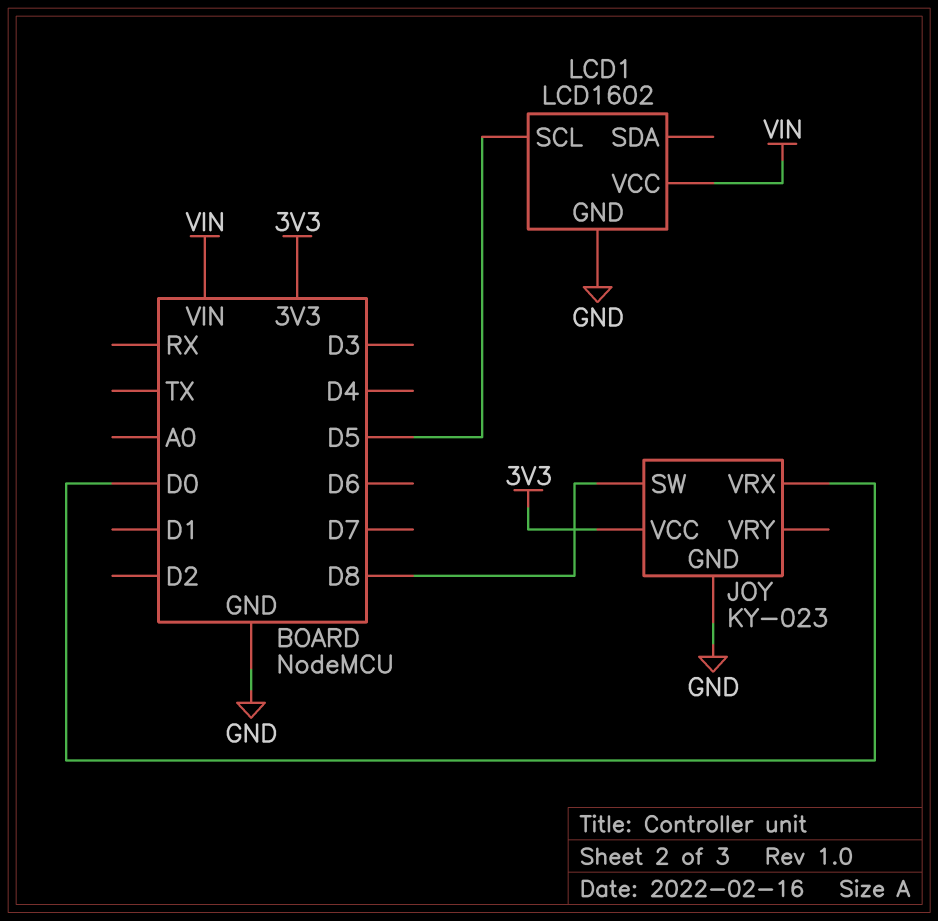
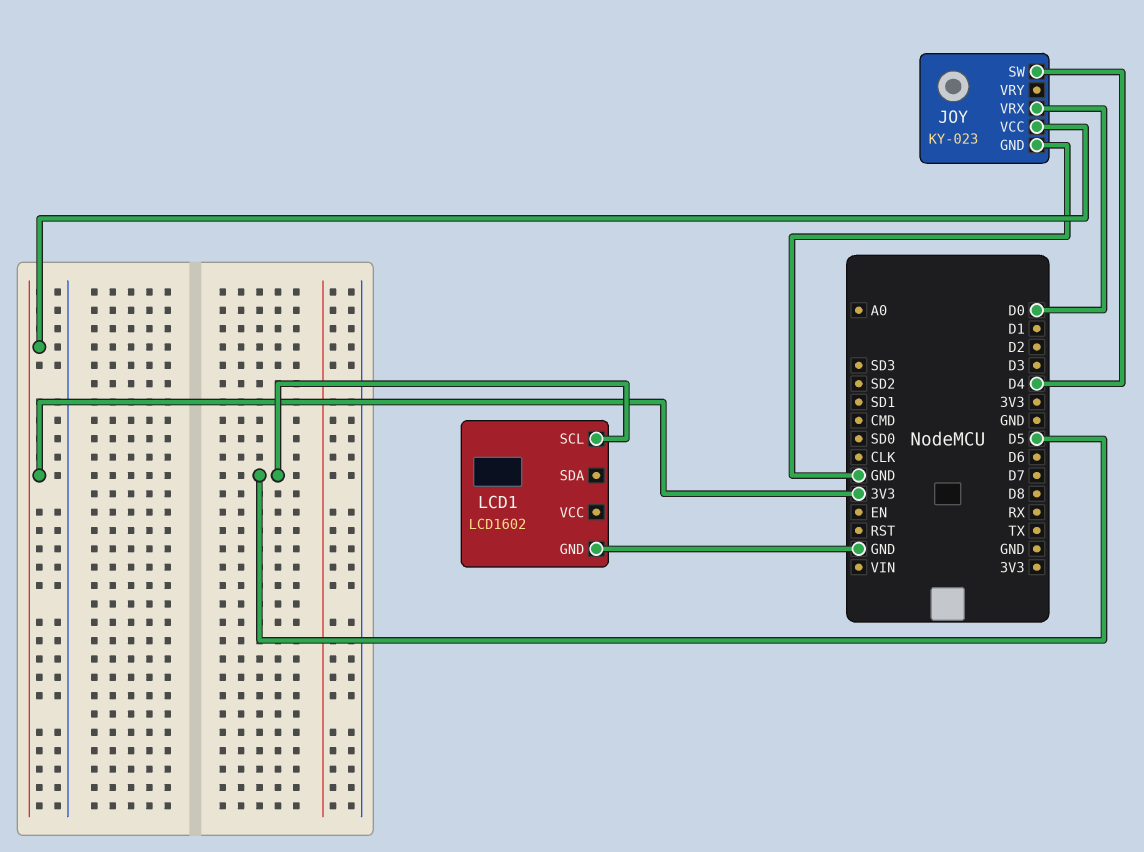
JOY pin SW: D8 -> D4
LCD1 pin VCC: VIN -> none

